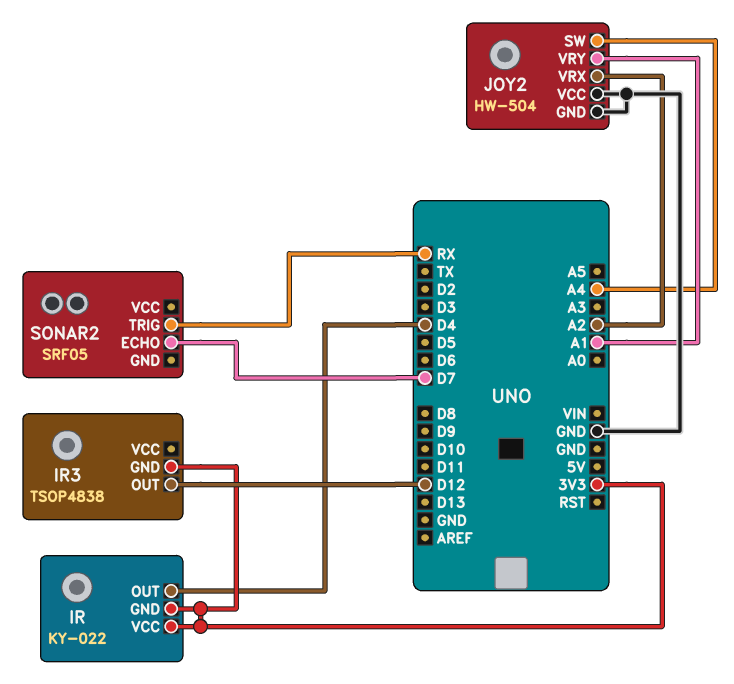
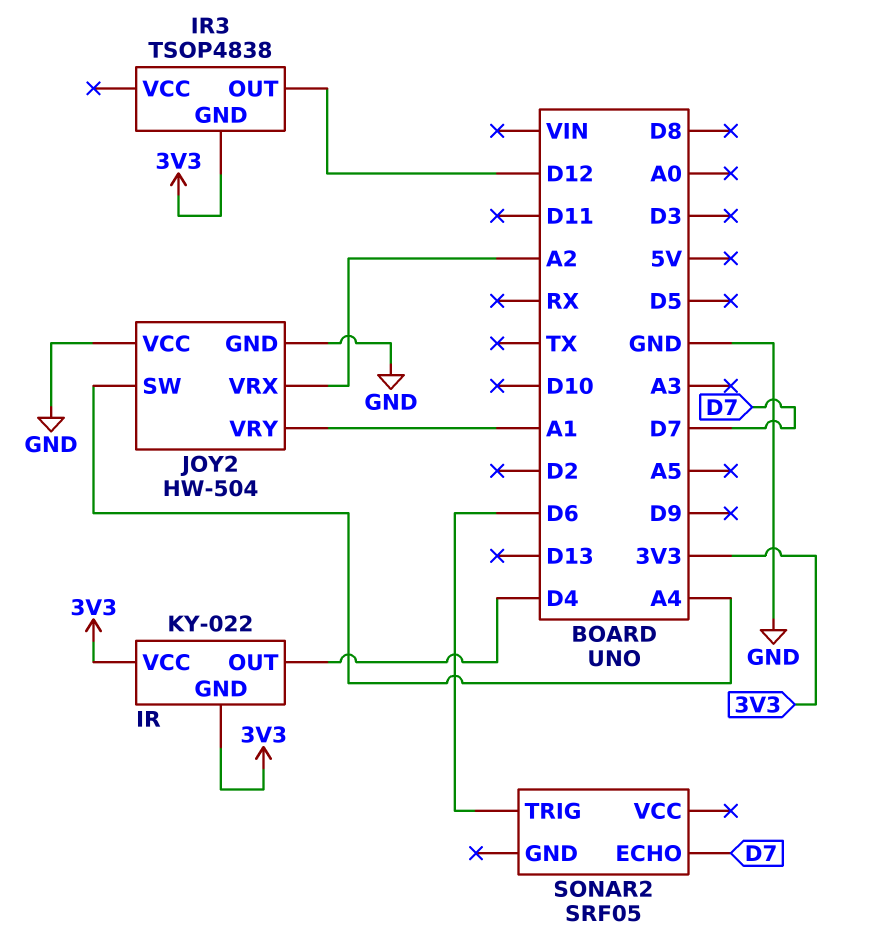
SONAR2 pin TRIG: RX -> D6

